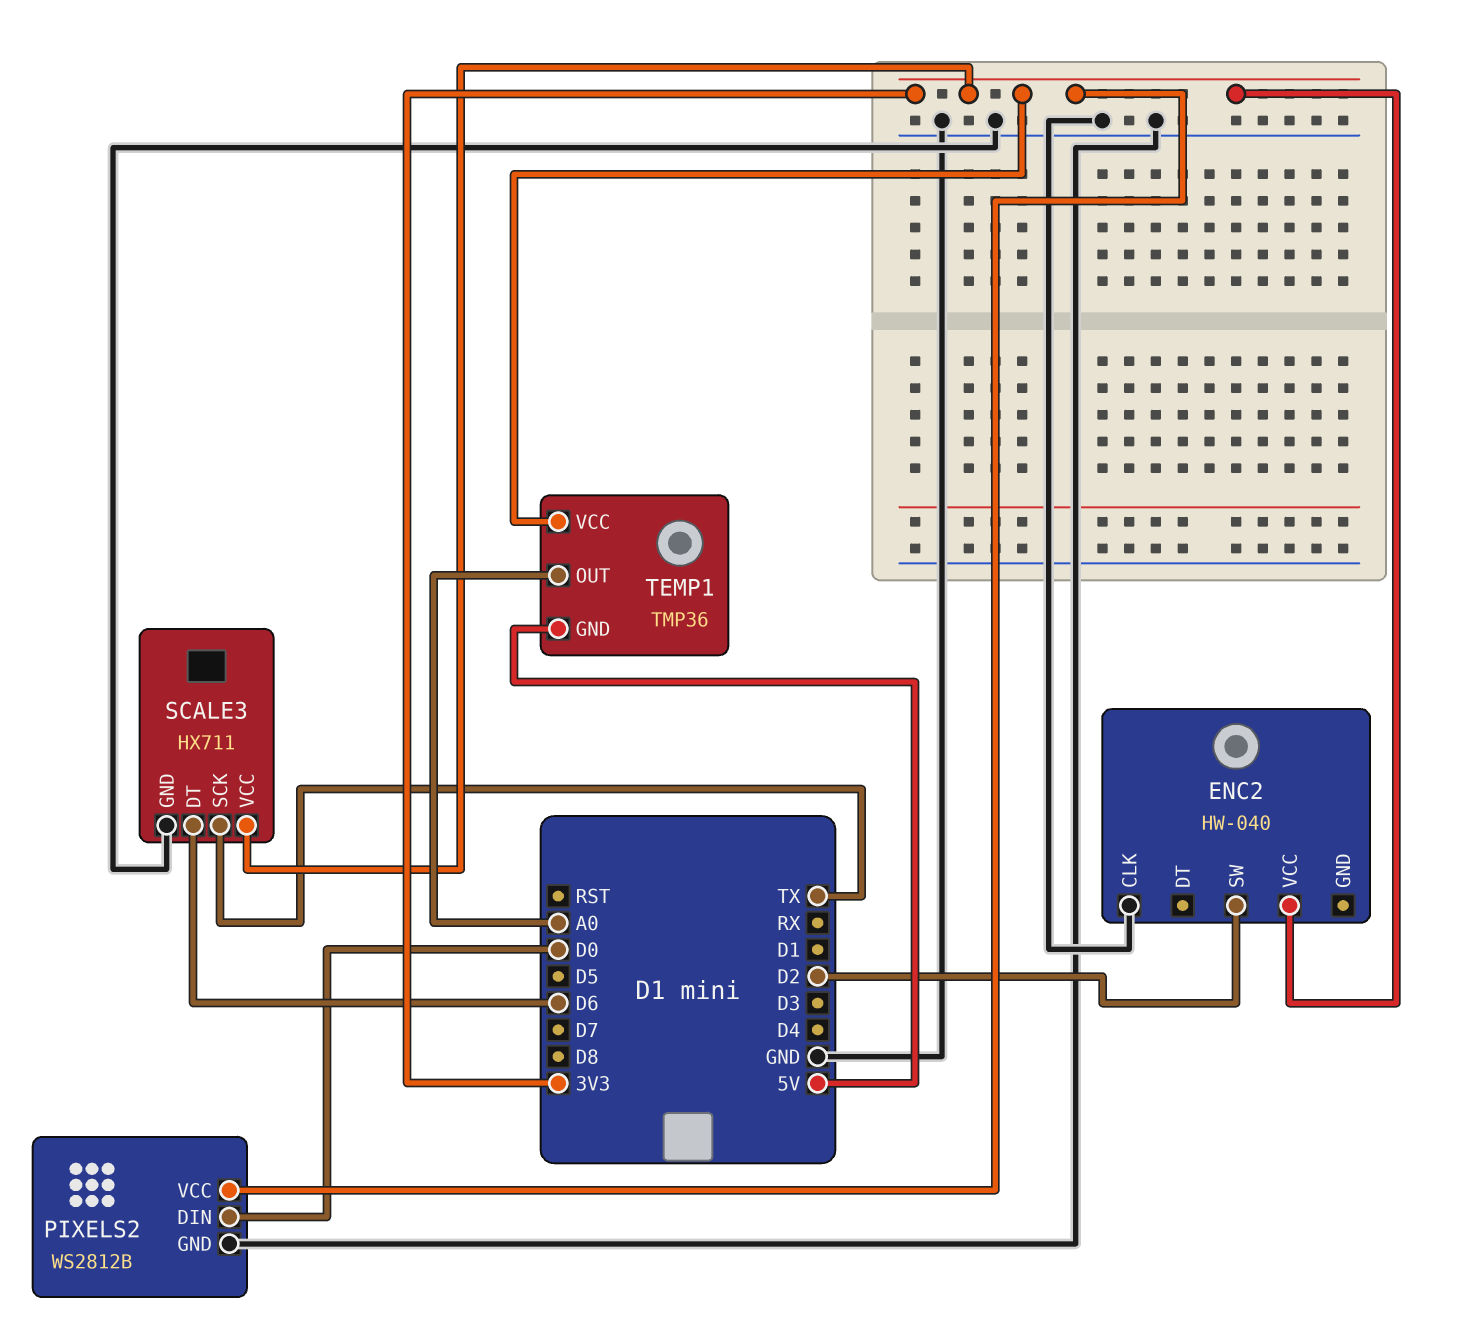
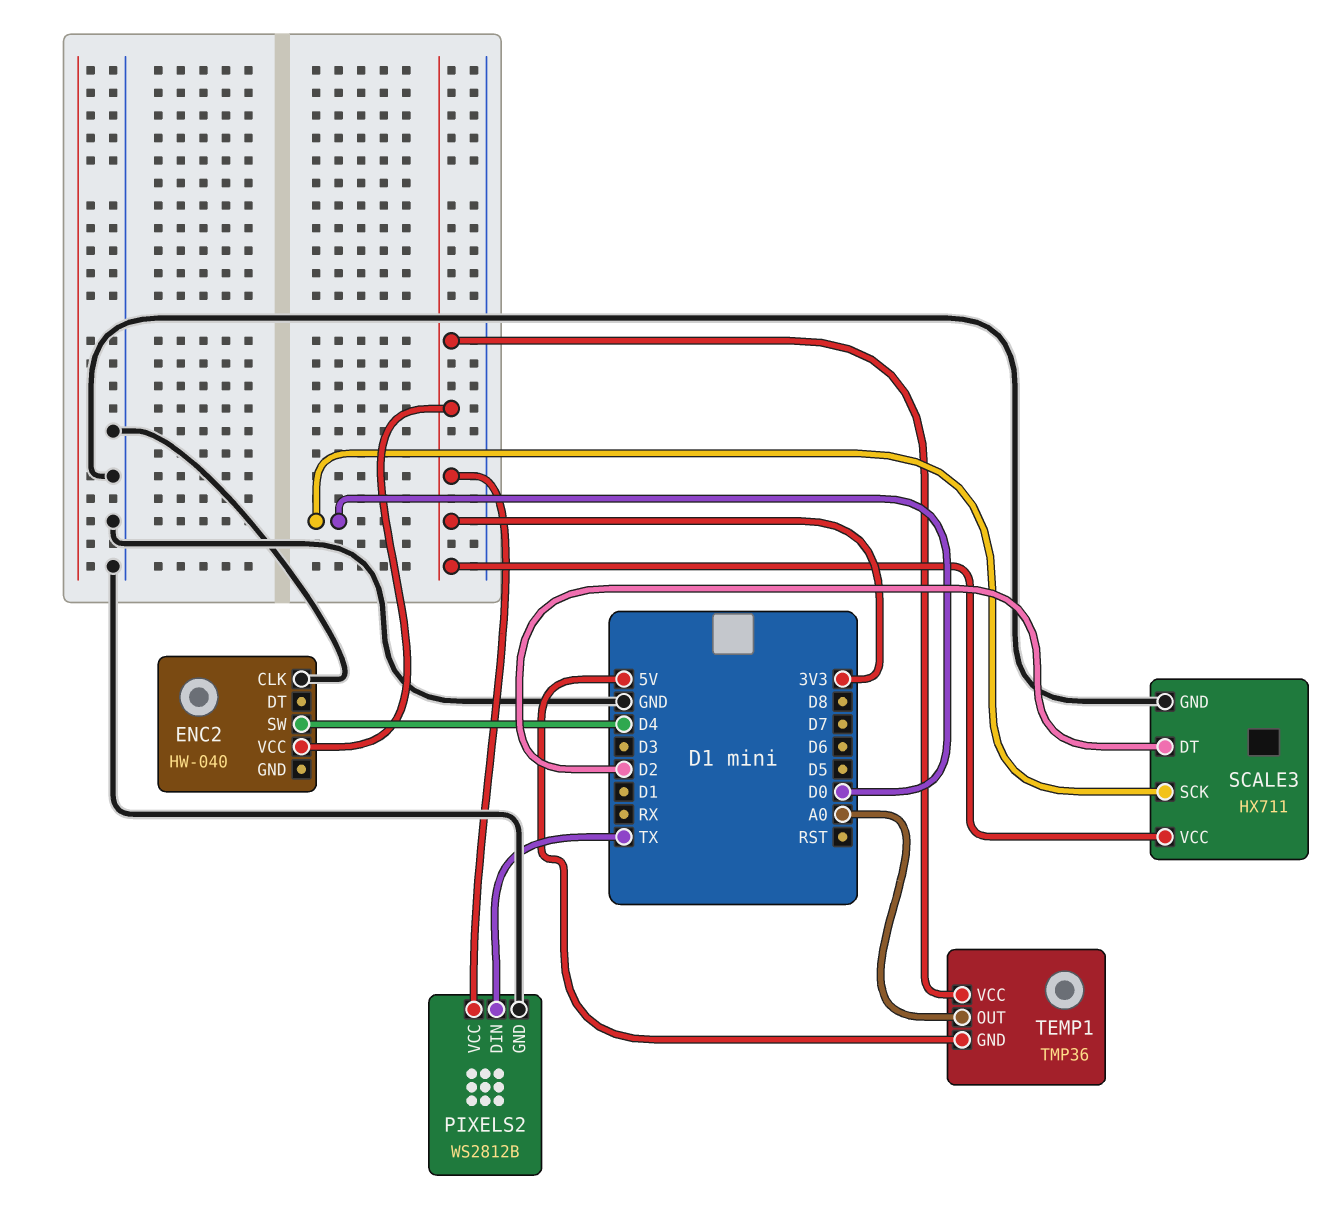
ENC2 pin SW: D2 -> D4
PIXELS2 pin DIN: D0 -> TX
SCALE3 pin DT: D6 -> D2
SCALE3 pin SCK: TX -> D0

